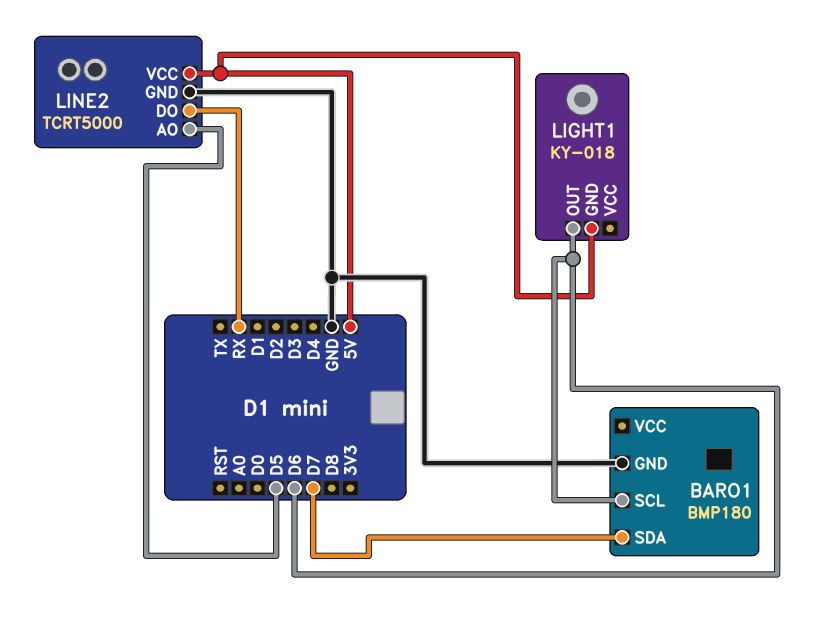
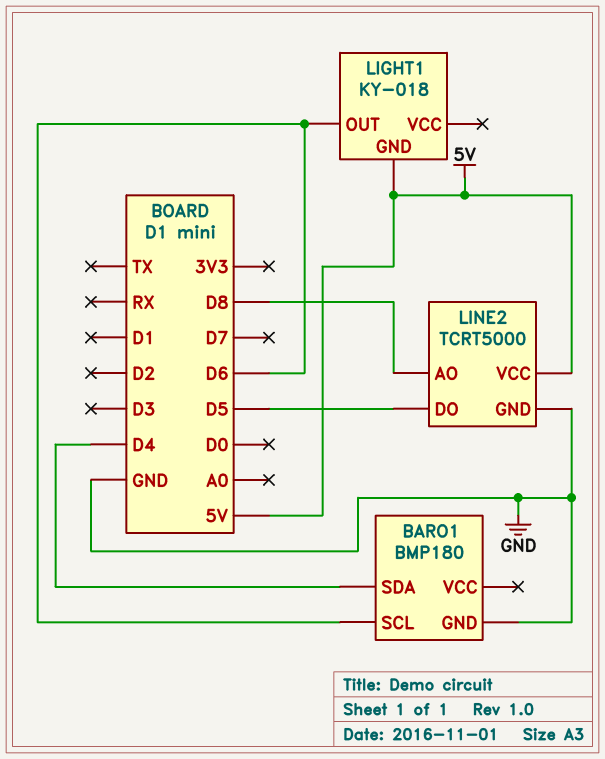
BARO1 pin SDA: D7 -> D4
LINE2 pin AO: D5 -> D8
LINE2 pin DO: RX -> D5

